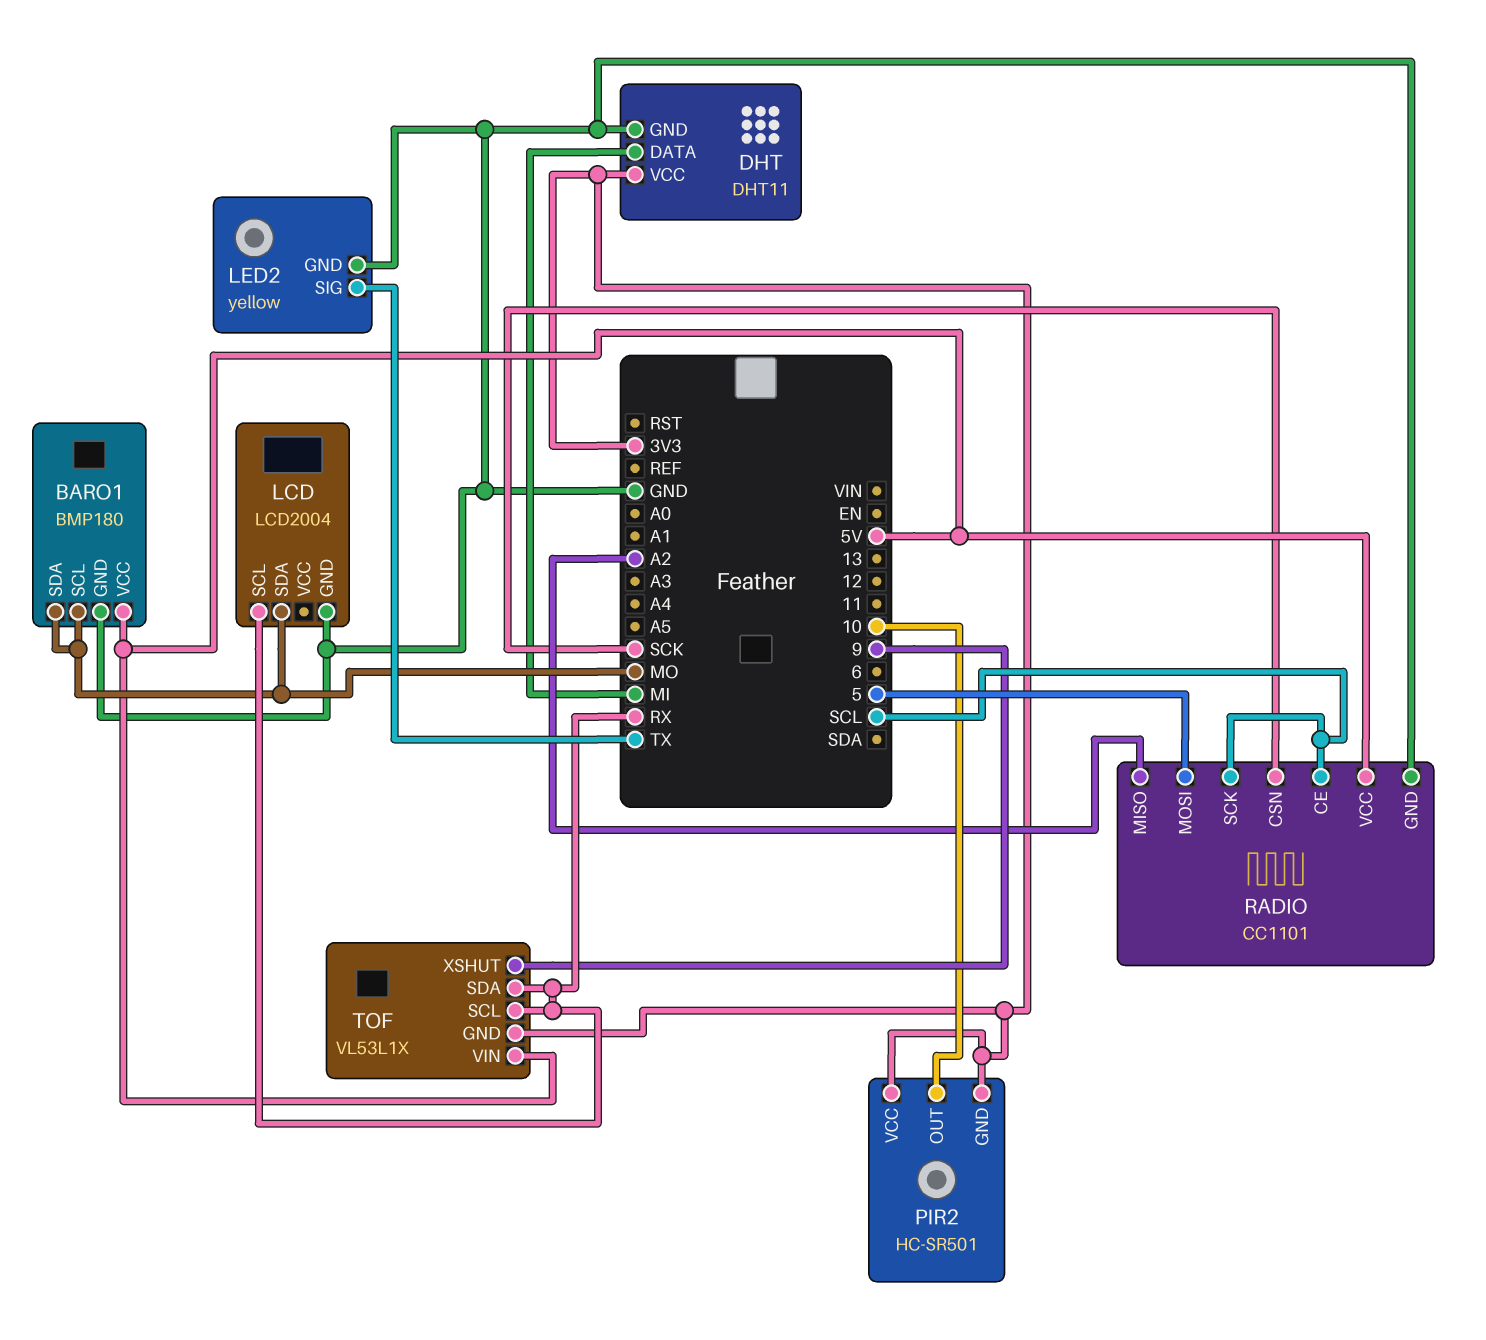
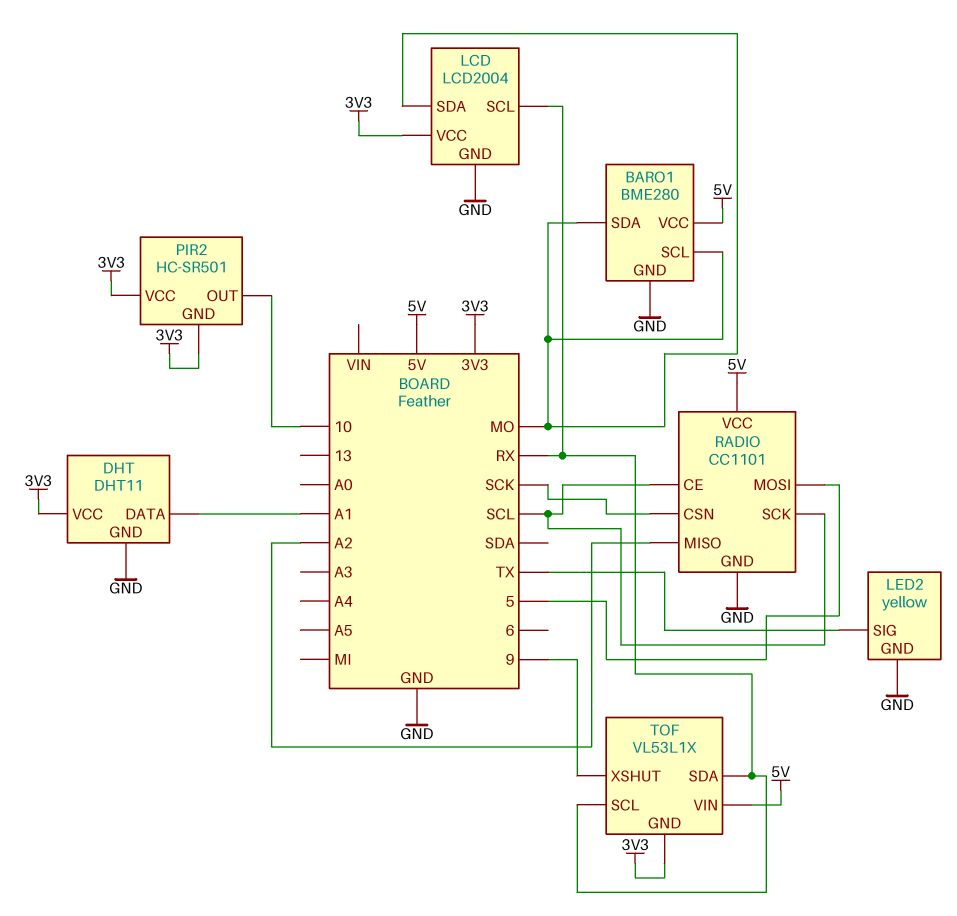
BARO1: BMP180 -> BME280
DHT pin DATA: MI -> A1
LCD pin VCC: none -> 3V3

